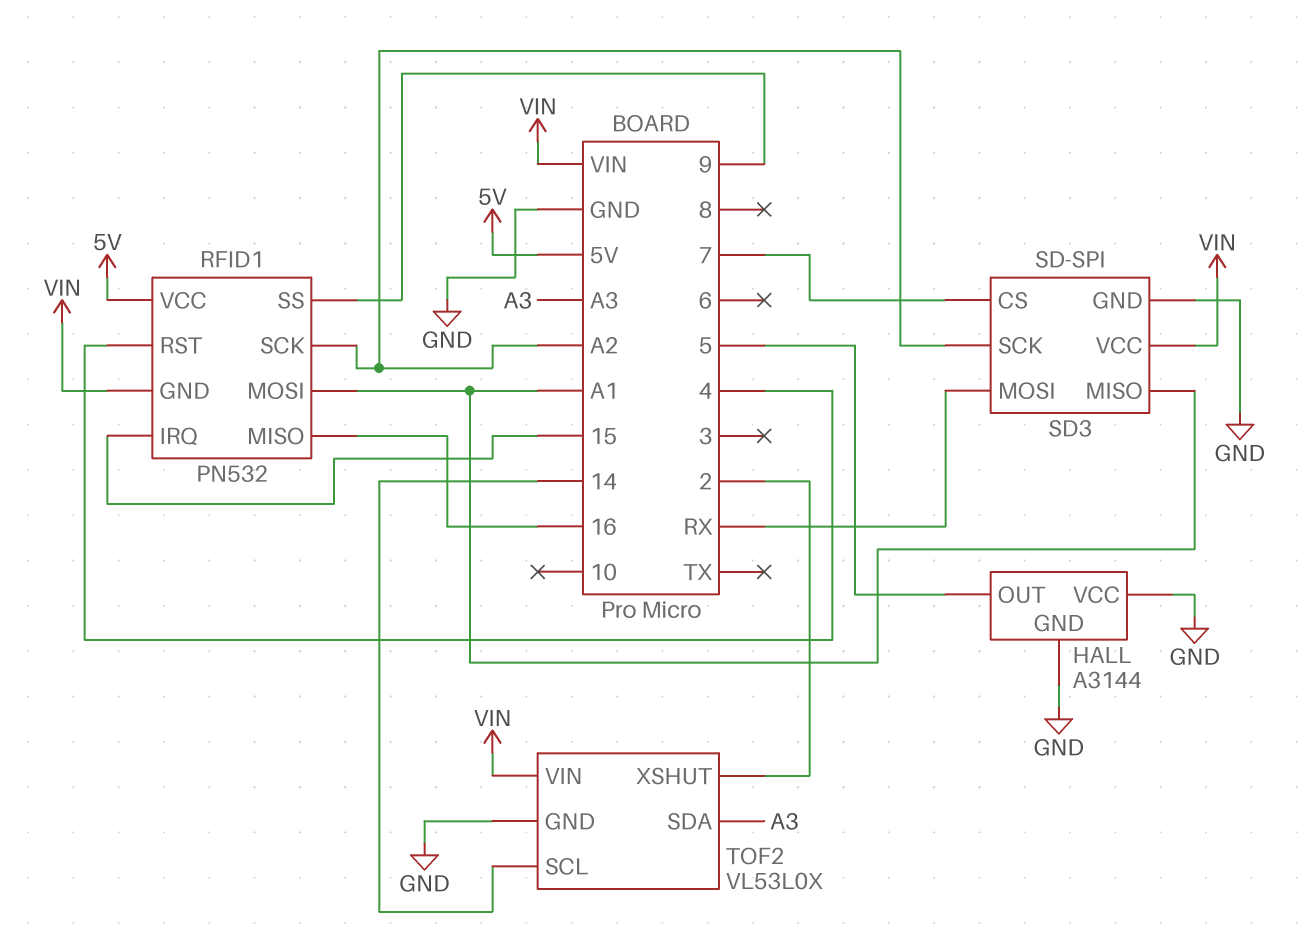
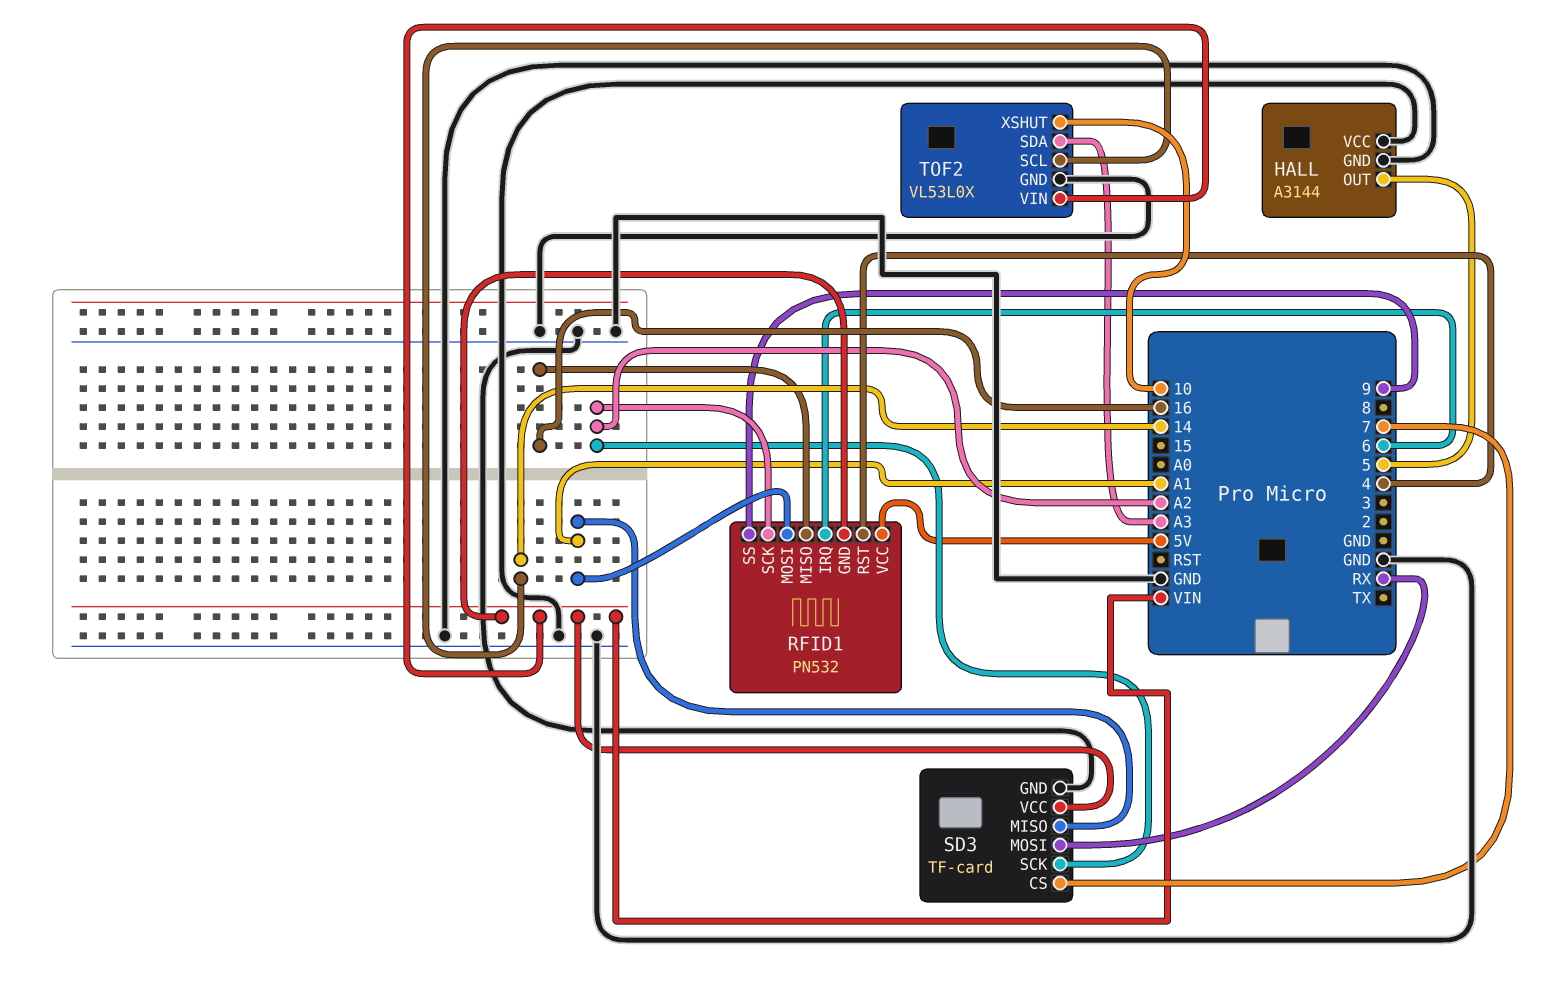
RFID1 pin IRQ: 15 -> 6
SD3: SD-SPI -> TF-card
TOF2 pin XSHUT: 2 -> 10

